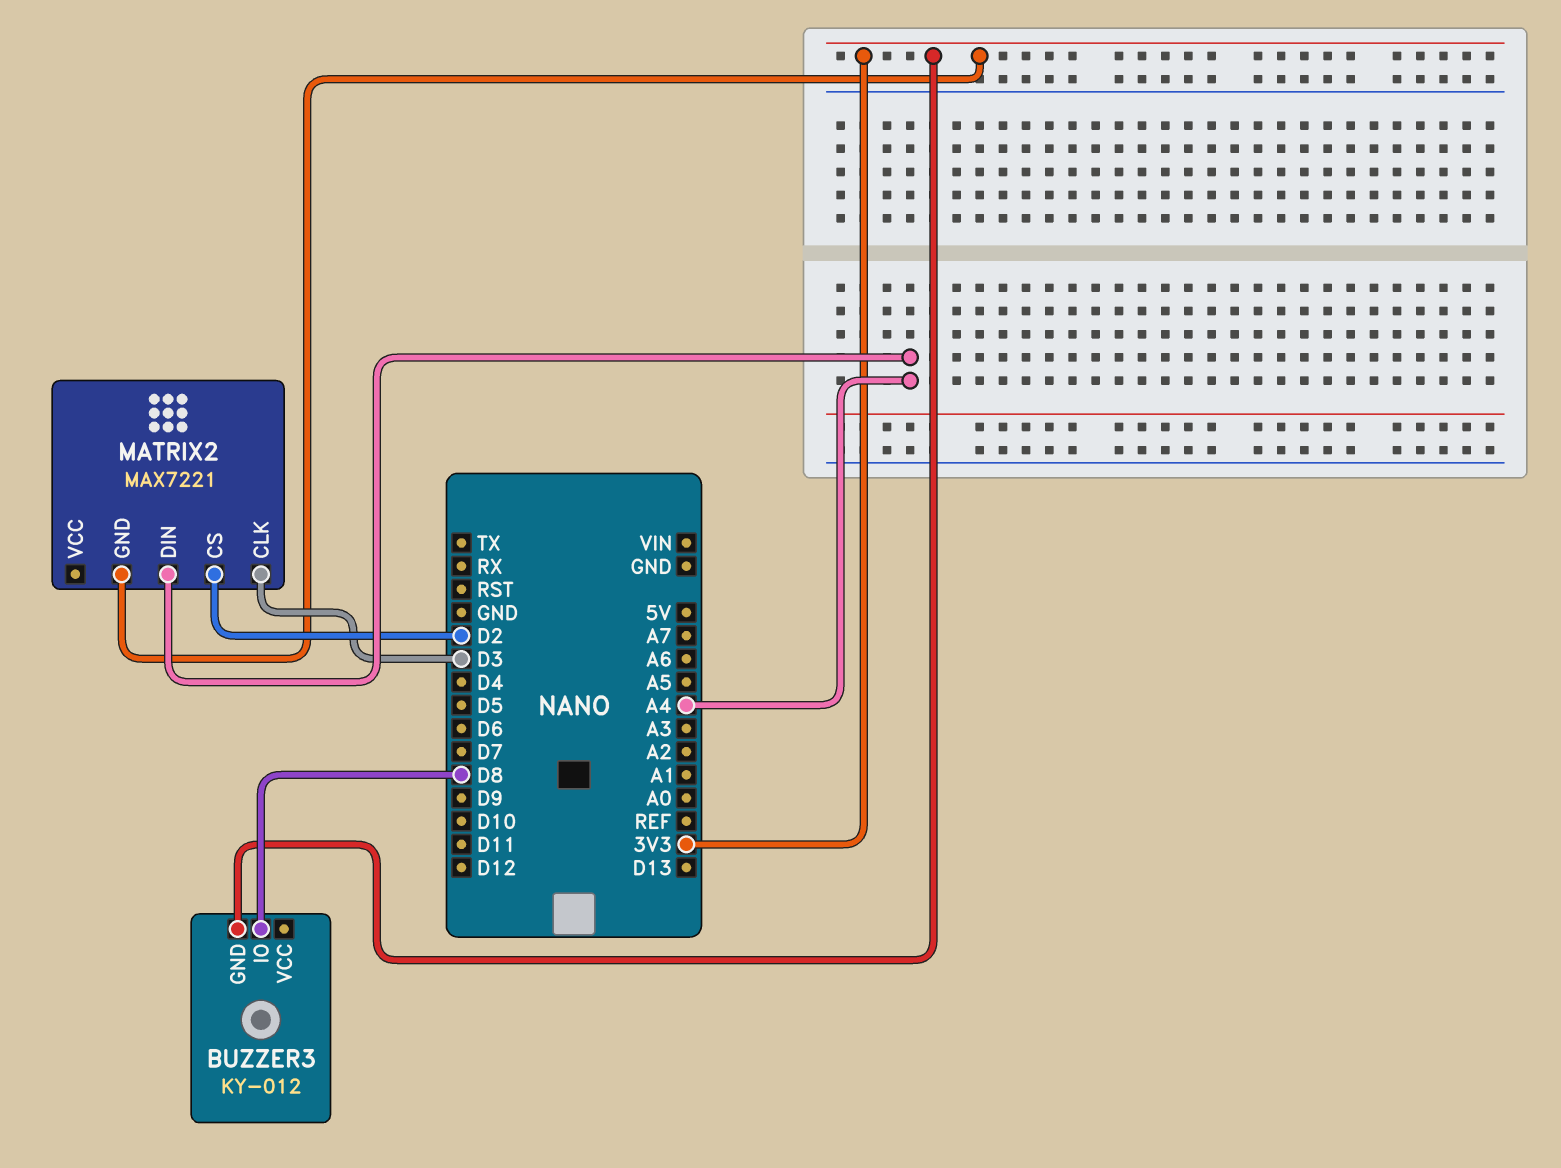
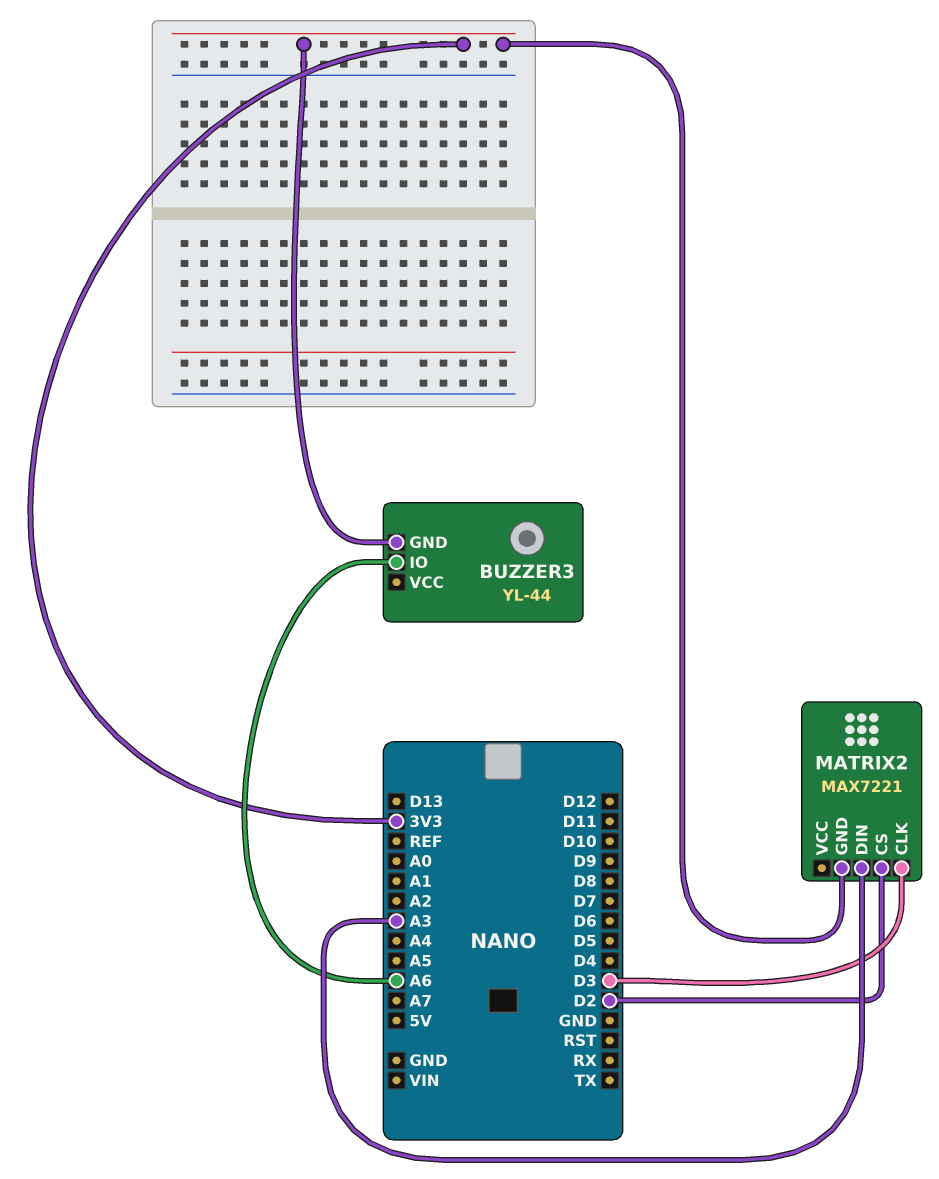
BUZZER3: KY-012 -> YL-44
BUZZER3 pin IO: D8 -> A6
MATRIX2 pin DIN: A4 -> A3

